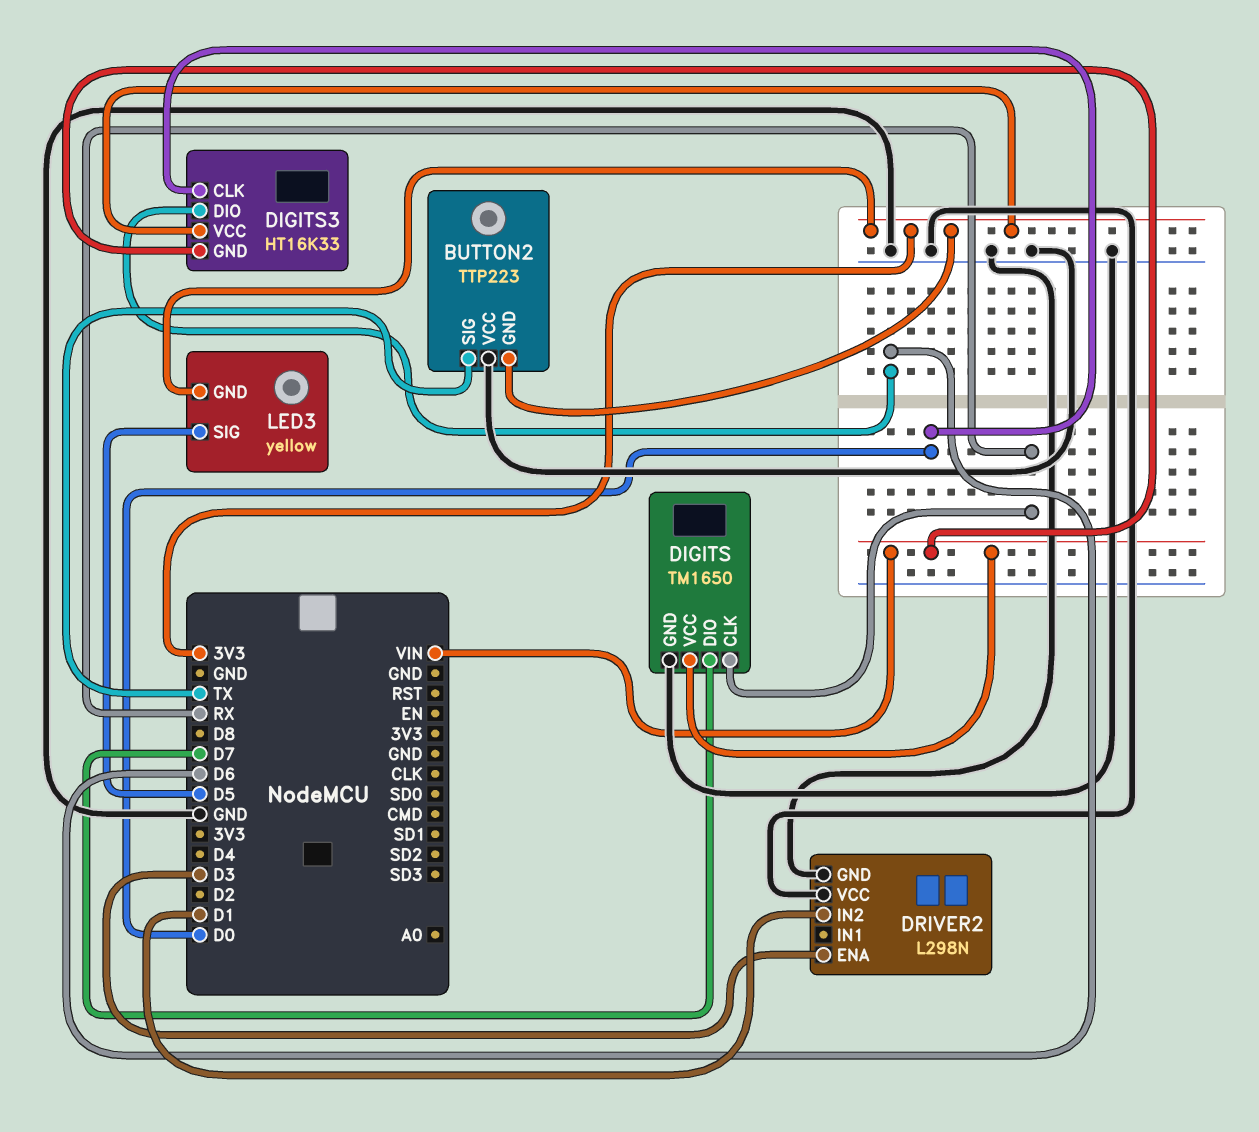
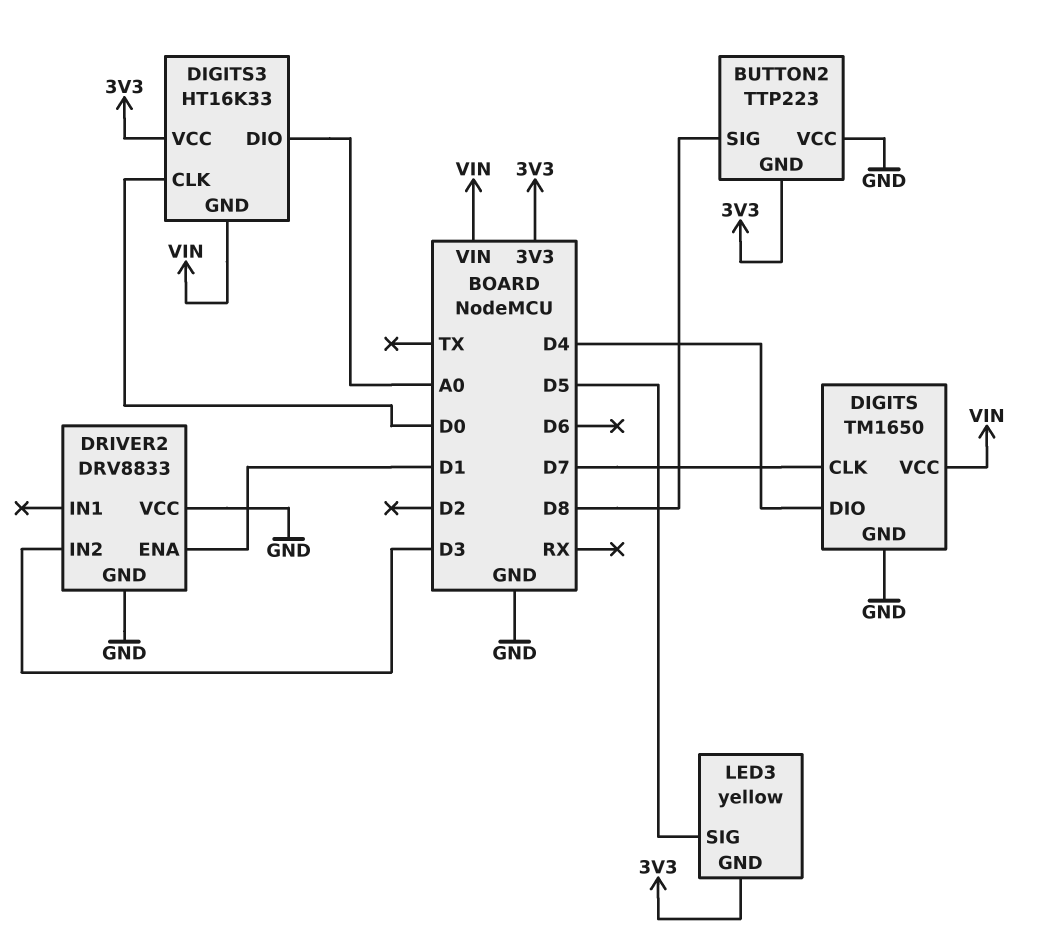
BUTTON2 pin SIG: TX -> D8
DIGITS pin CLK: RX -> D7
DIGITS pin DIO: D7 -> D4
DIGITS3 pin DIO: D6 -> A0
DRIVER2: L298N -> DRV8833
DRIVER2 pin ENA: D3 -> D1
DRIVER2 pin IN2: D1 -> D3

